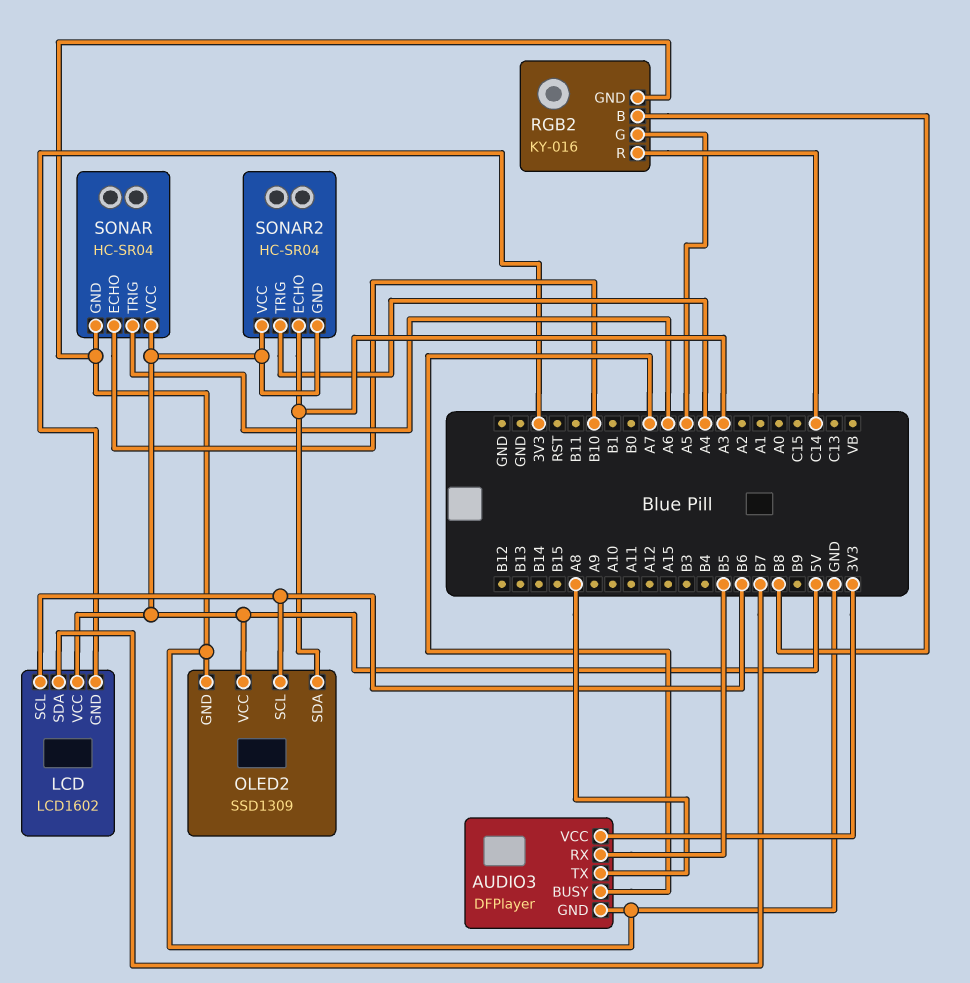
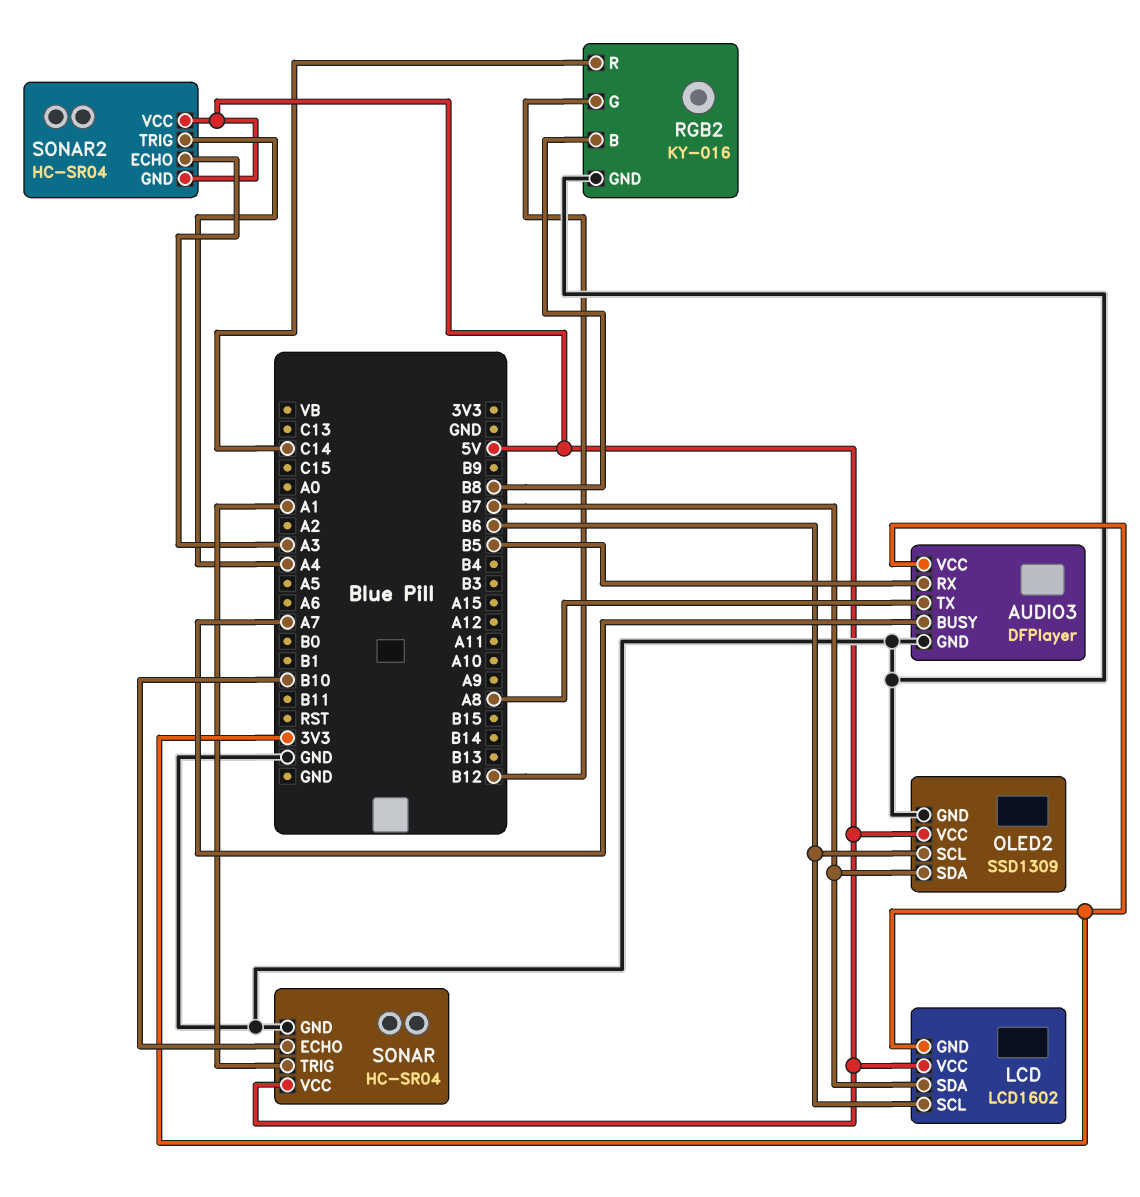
OLED2 pin SDA: A3 -> B7
RGB2 pin G: A5 -> B12
SONAR pin TRIG: A6 -> A1

